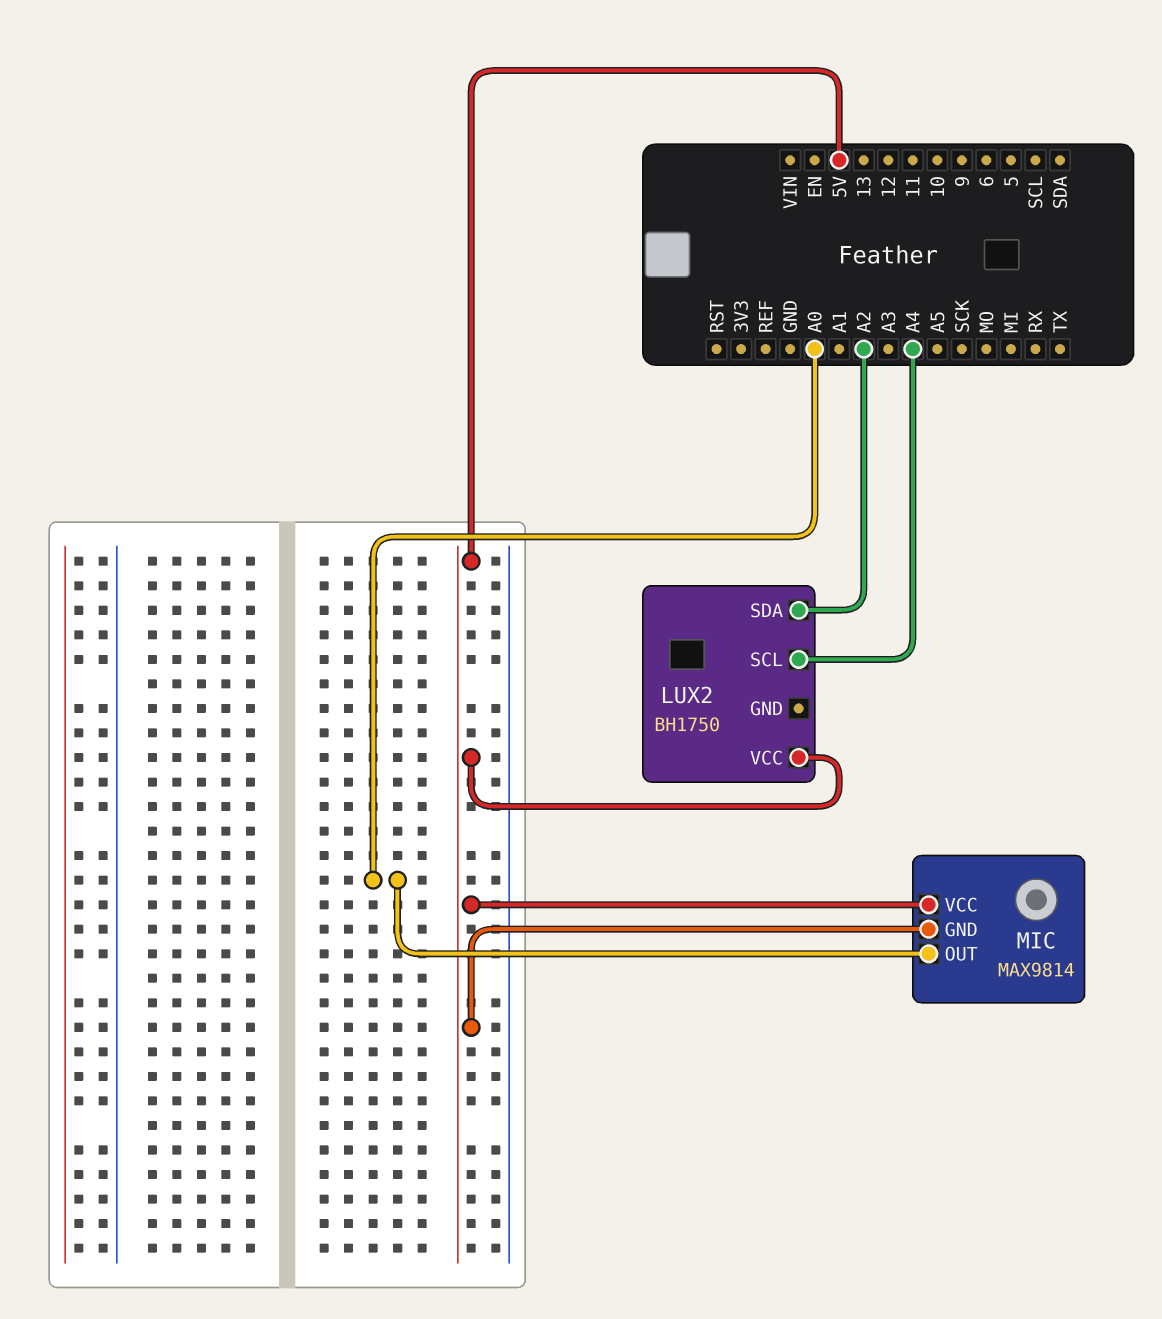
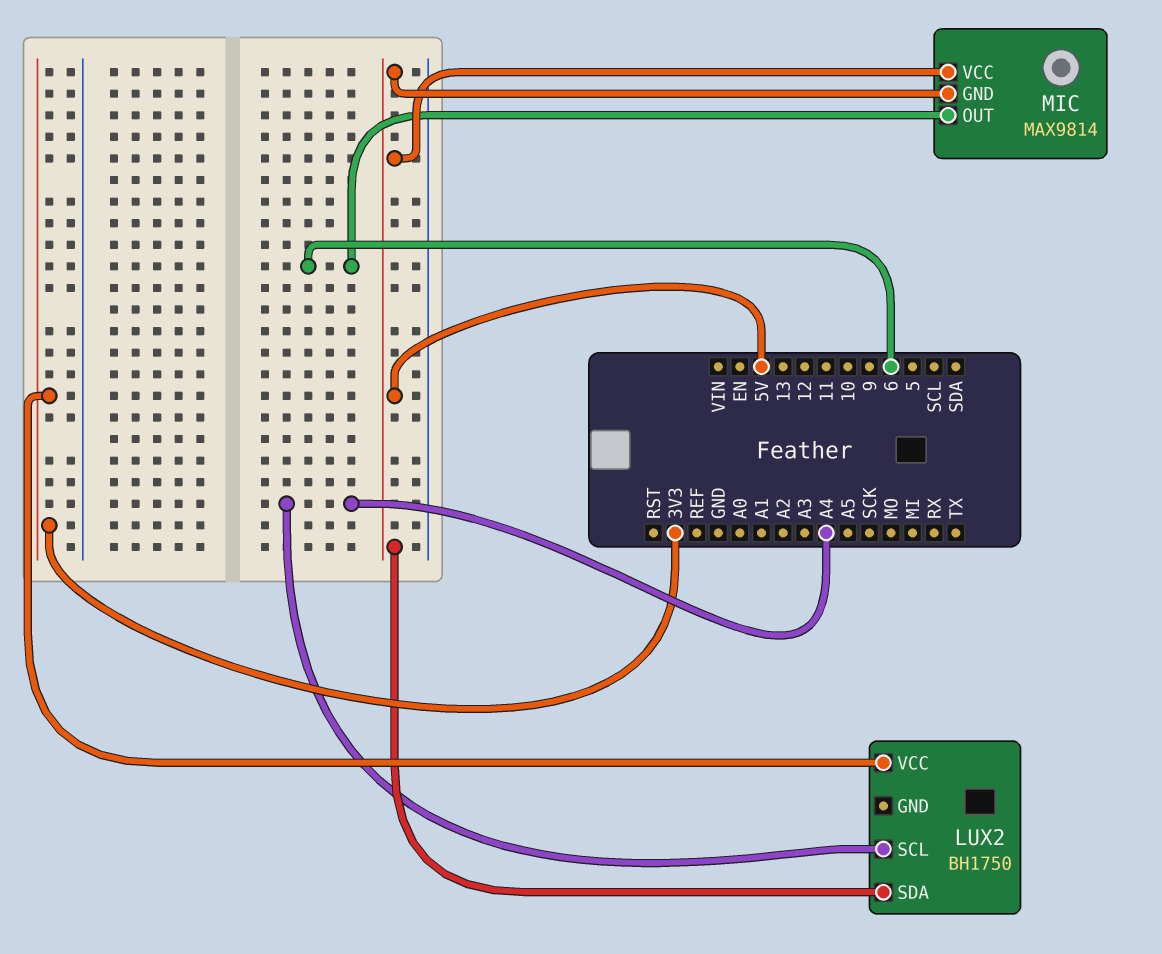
LUX2 pin SDA: A2 -> 5V
LUX2 pin VCC: 5V -> 3V3
MIC pin OUT: A0 -> 6

